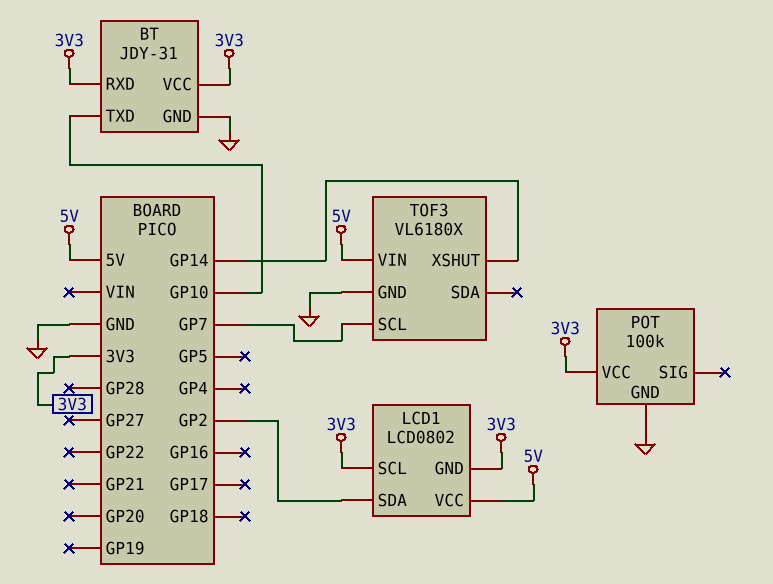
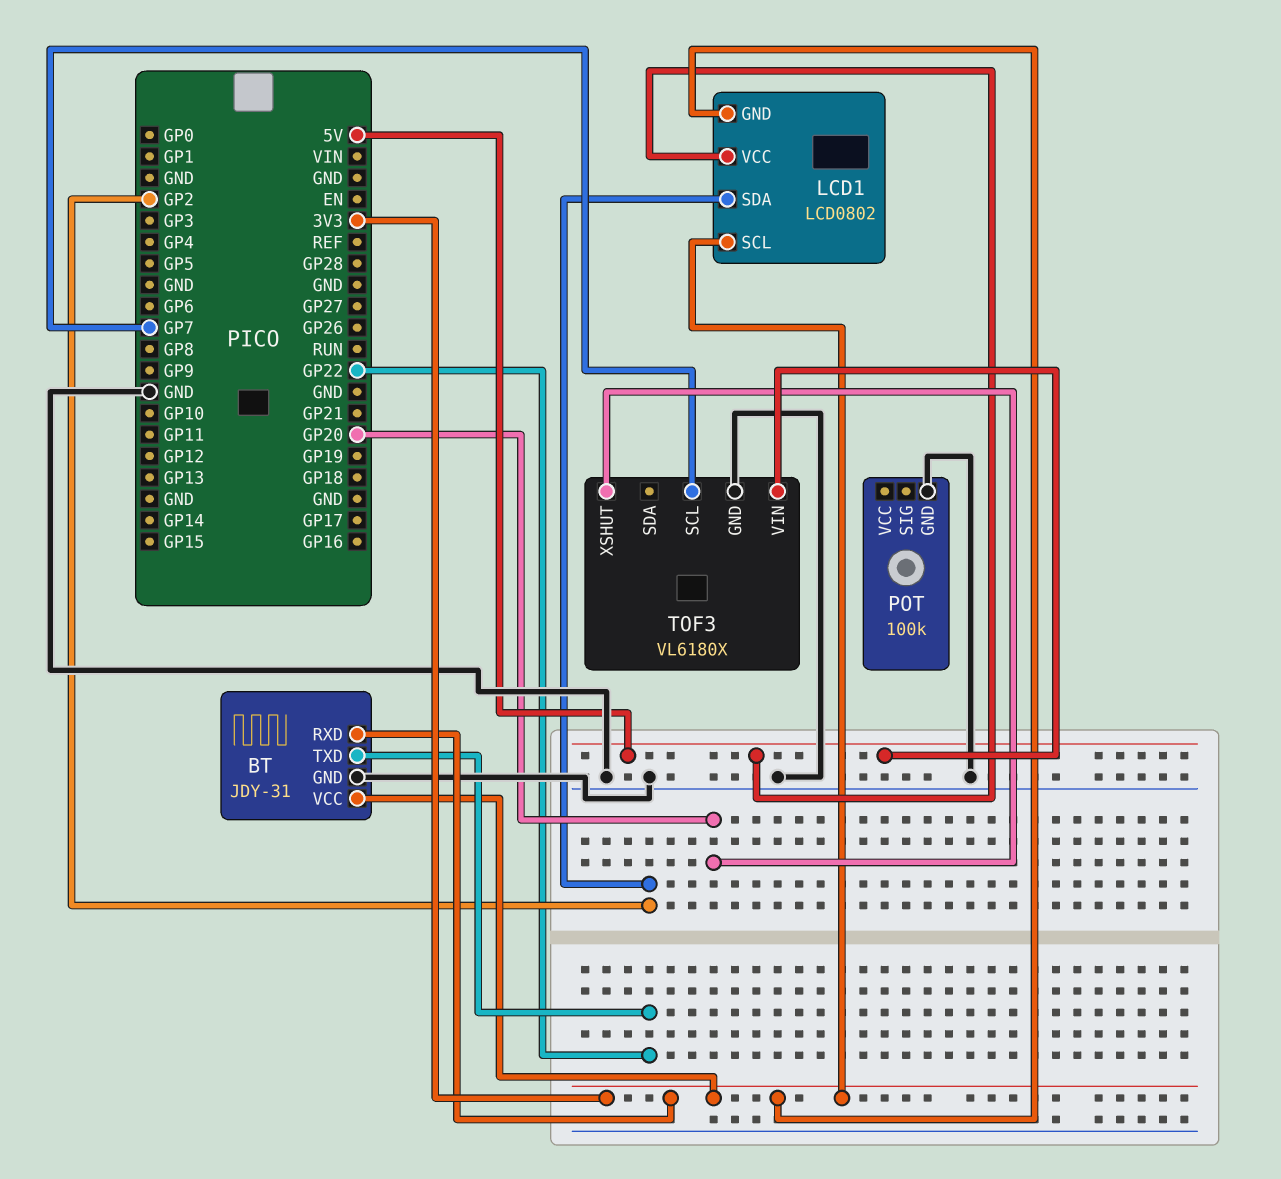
BT pin TXD: GP10 -> GP22
POT pin VCC: 3V3 -> none
TOF3 pin XSHUT: GP14 -> GP20

